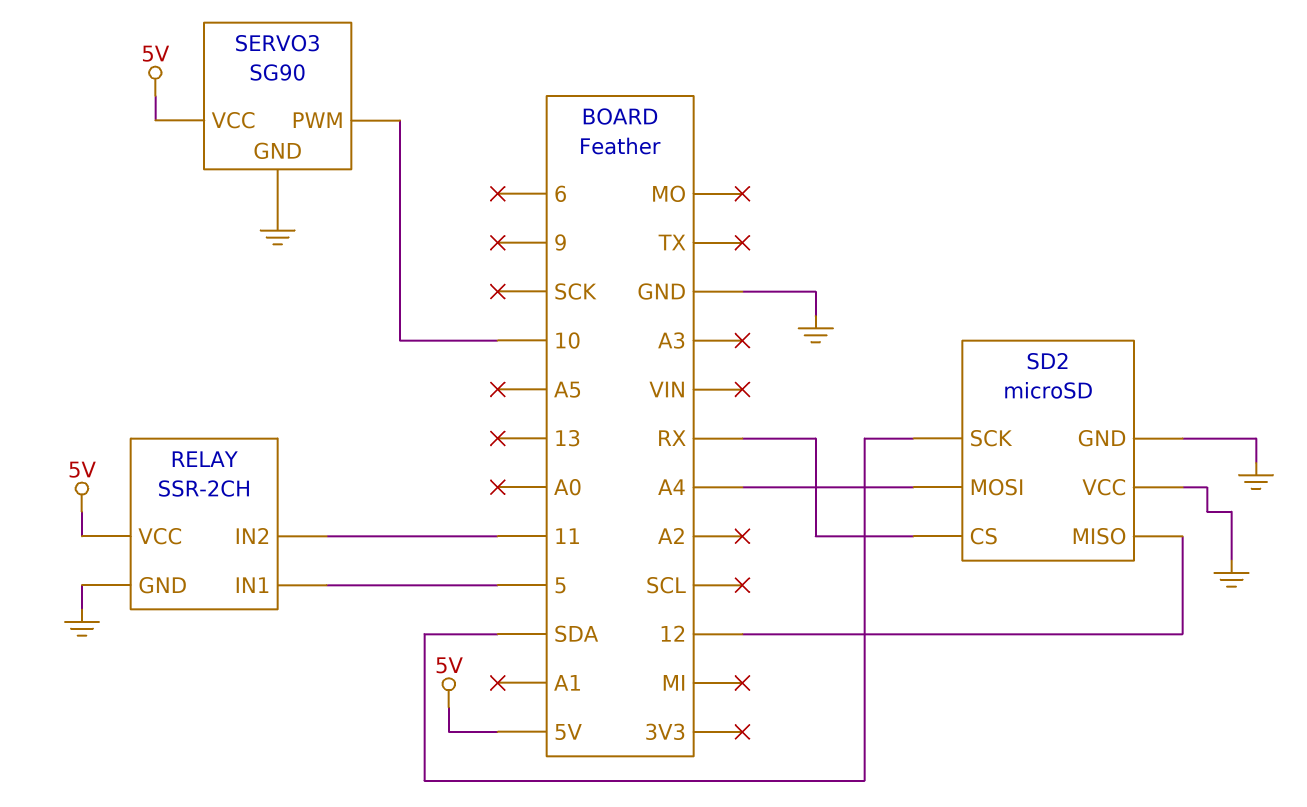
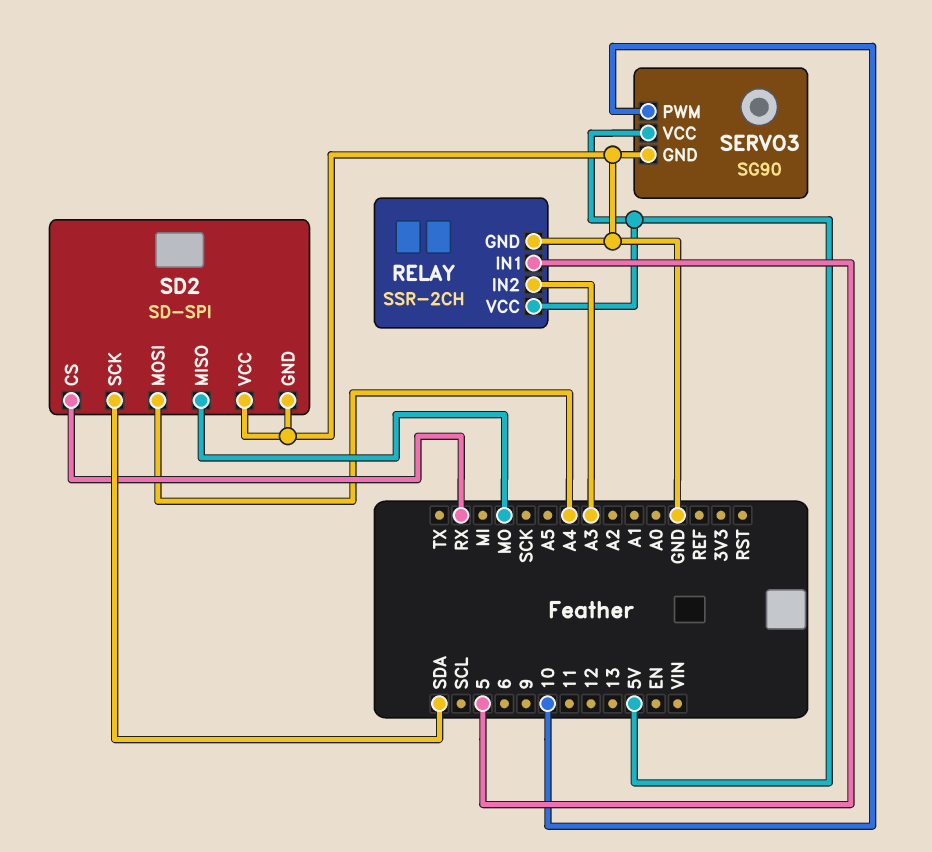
RELAY pin IN2: 11 -> A3
SD2: microSD -> SD-SPI
SD2 pin MISO: 12 -> MO

